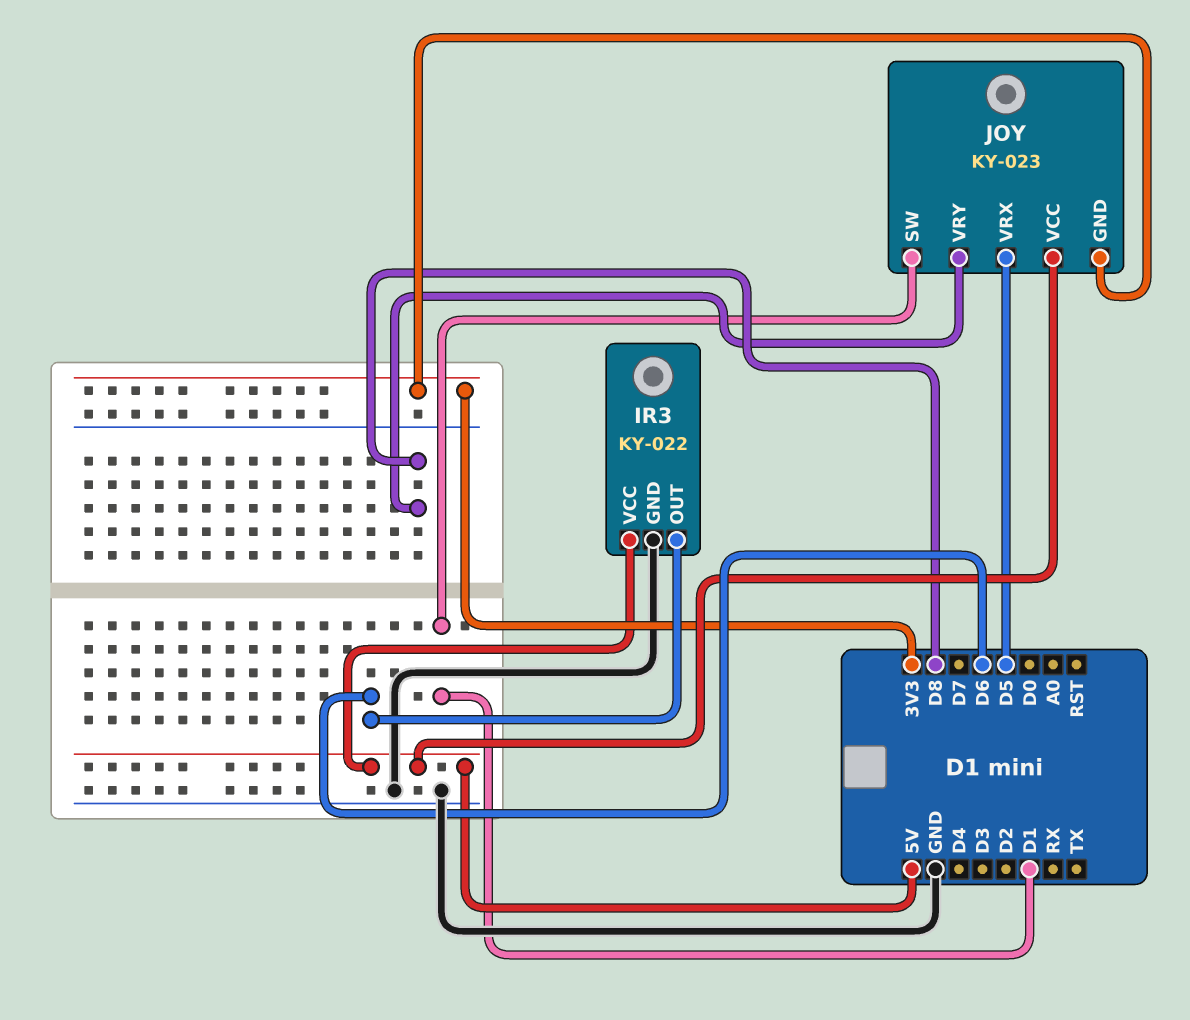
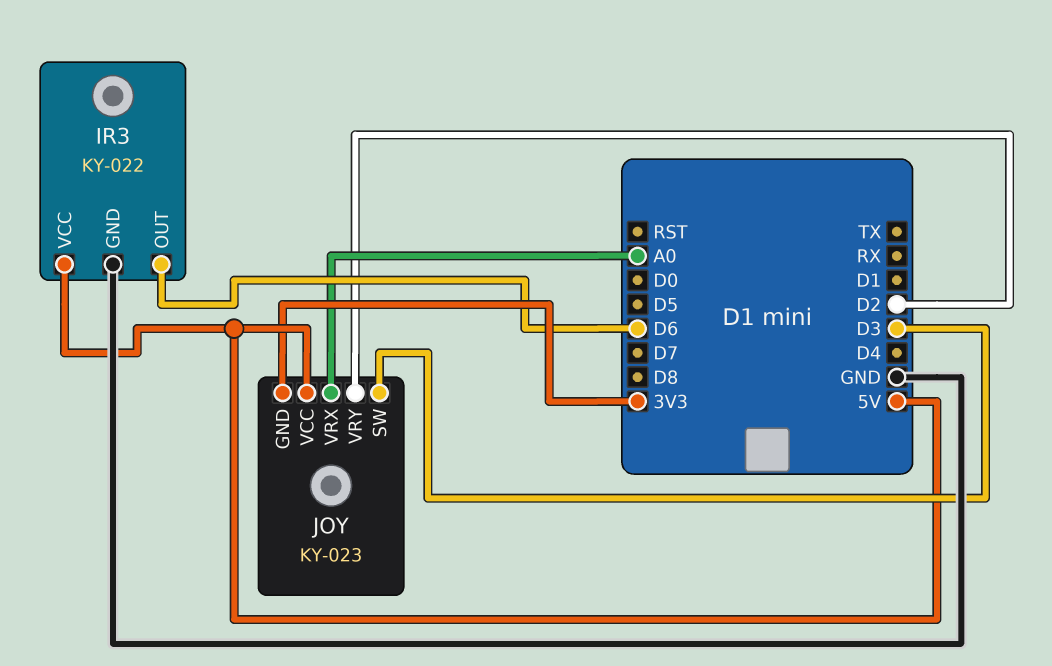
JOY pin SW: D1 -> D3
JOY pin VRX: D5 -> A0
JOY pin VRY: D8 -> D2

